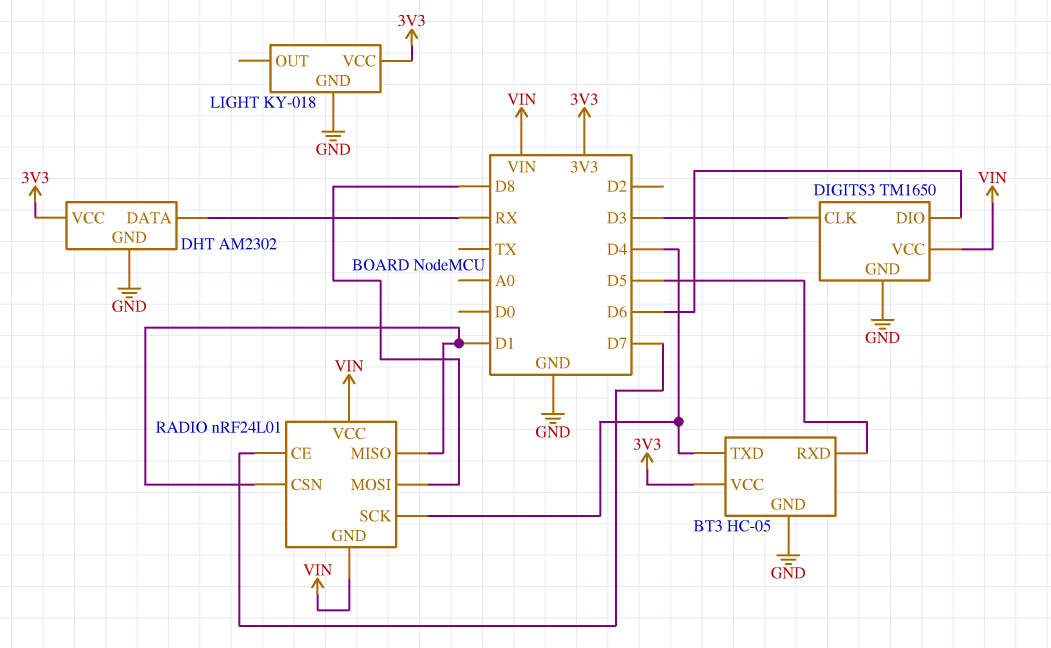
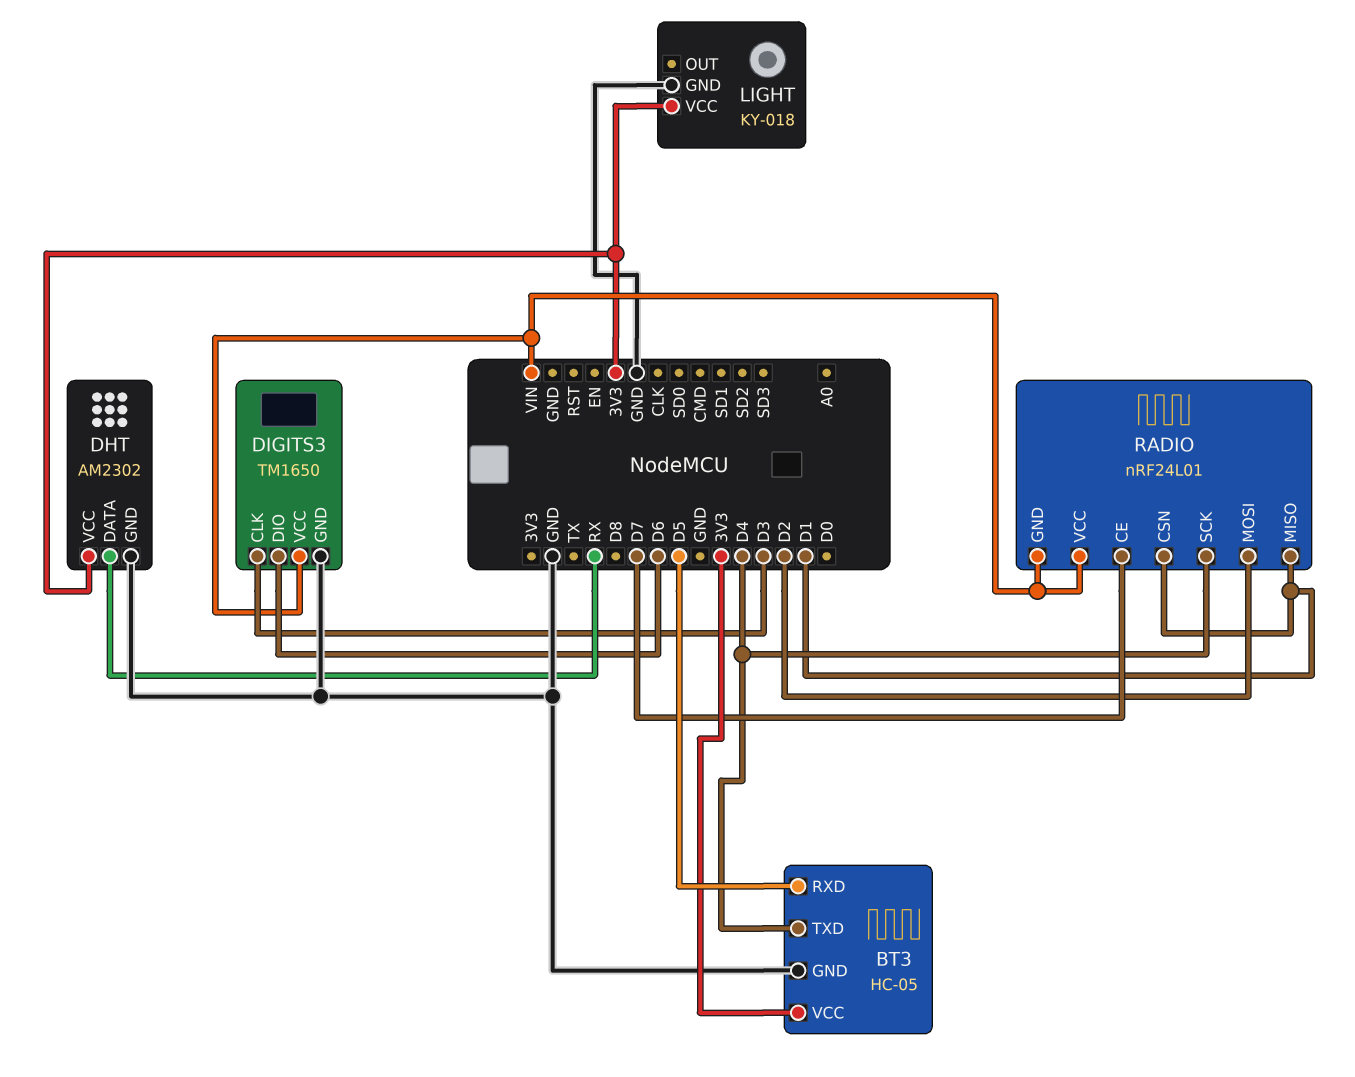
RADIO pin MOSI: D8 -> D2

